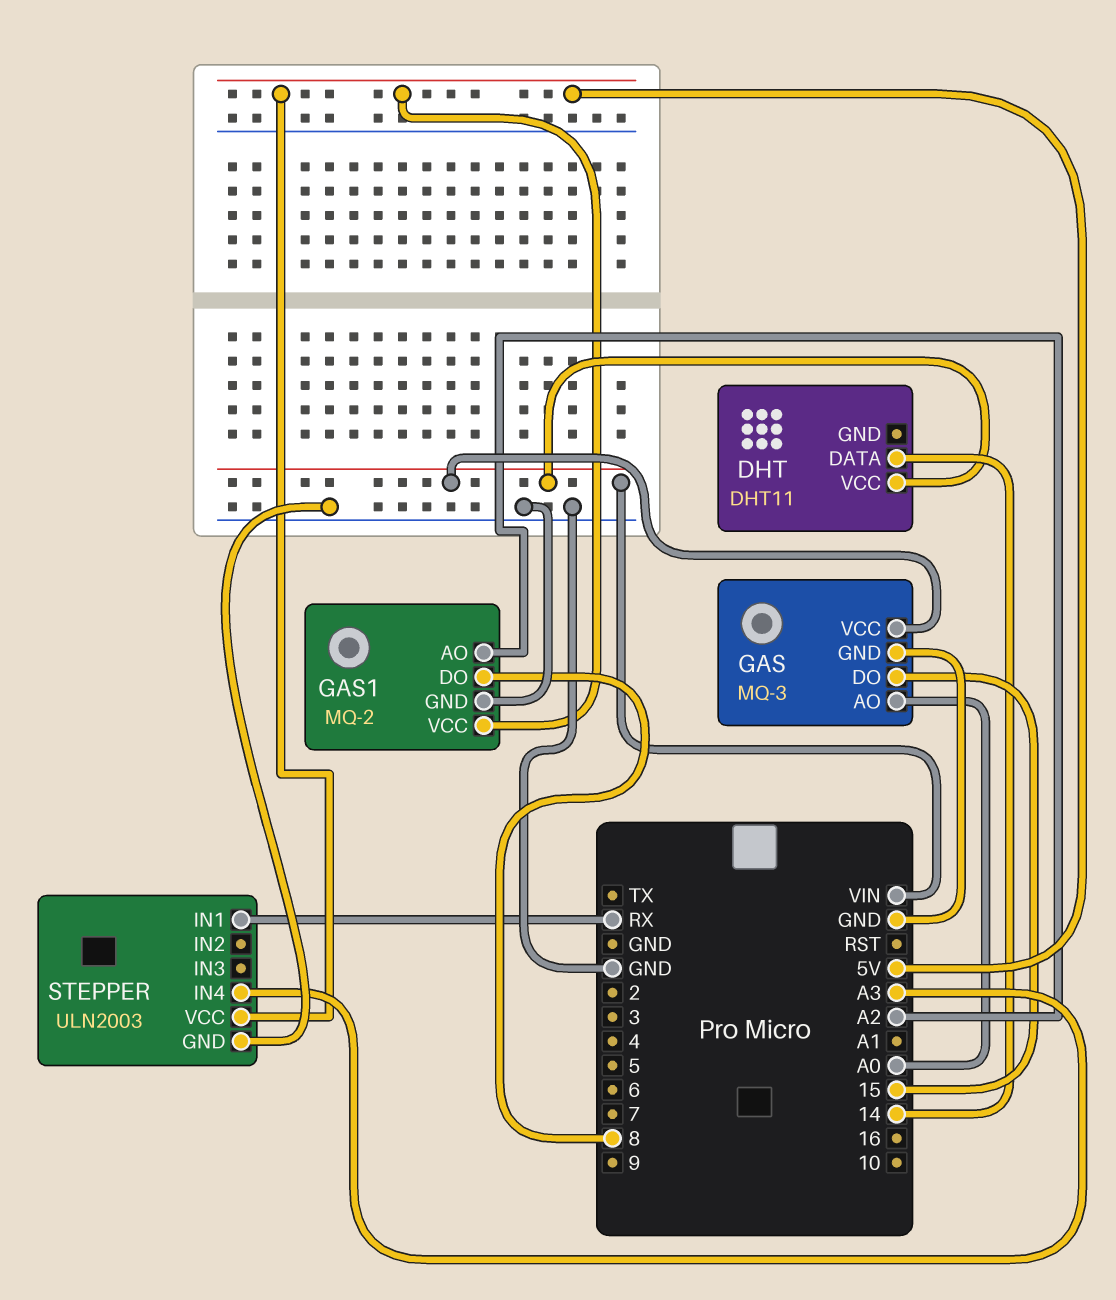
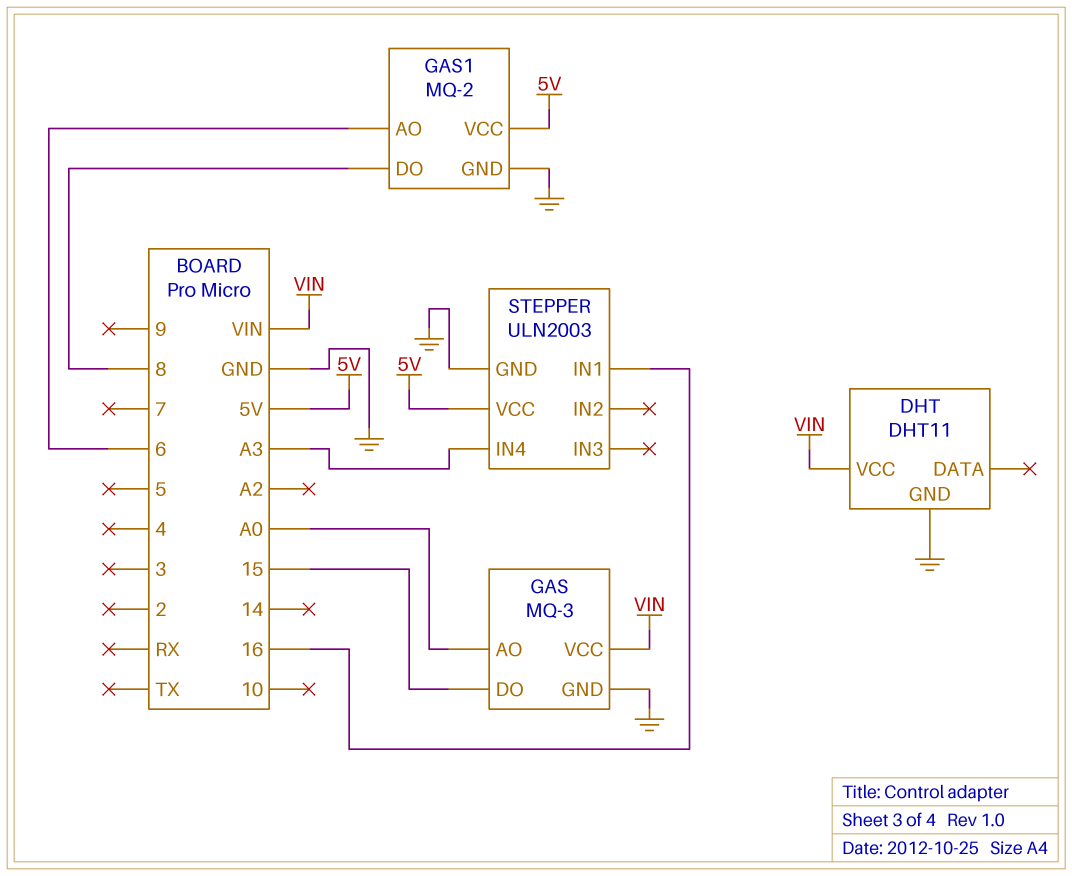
DHT pin DATA: 14 -> none
DHT pin GND: none -> GND
GAS1 pin AO: A2 -> 6
STEPPER pin IN1: RX -> 16

